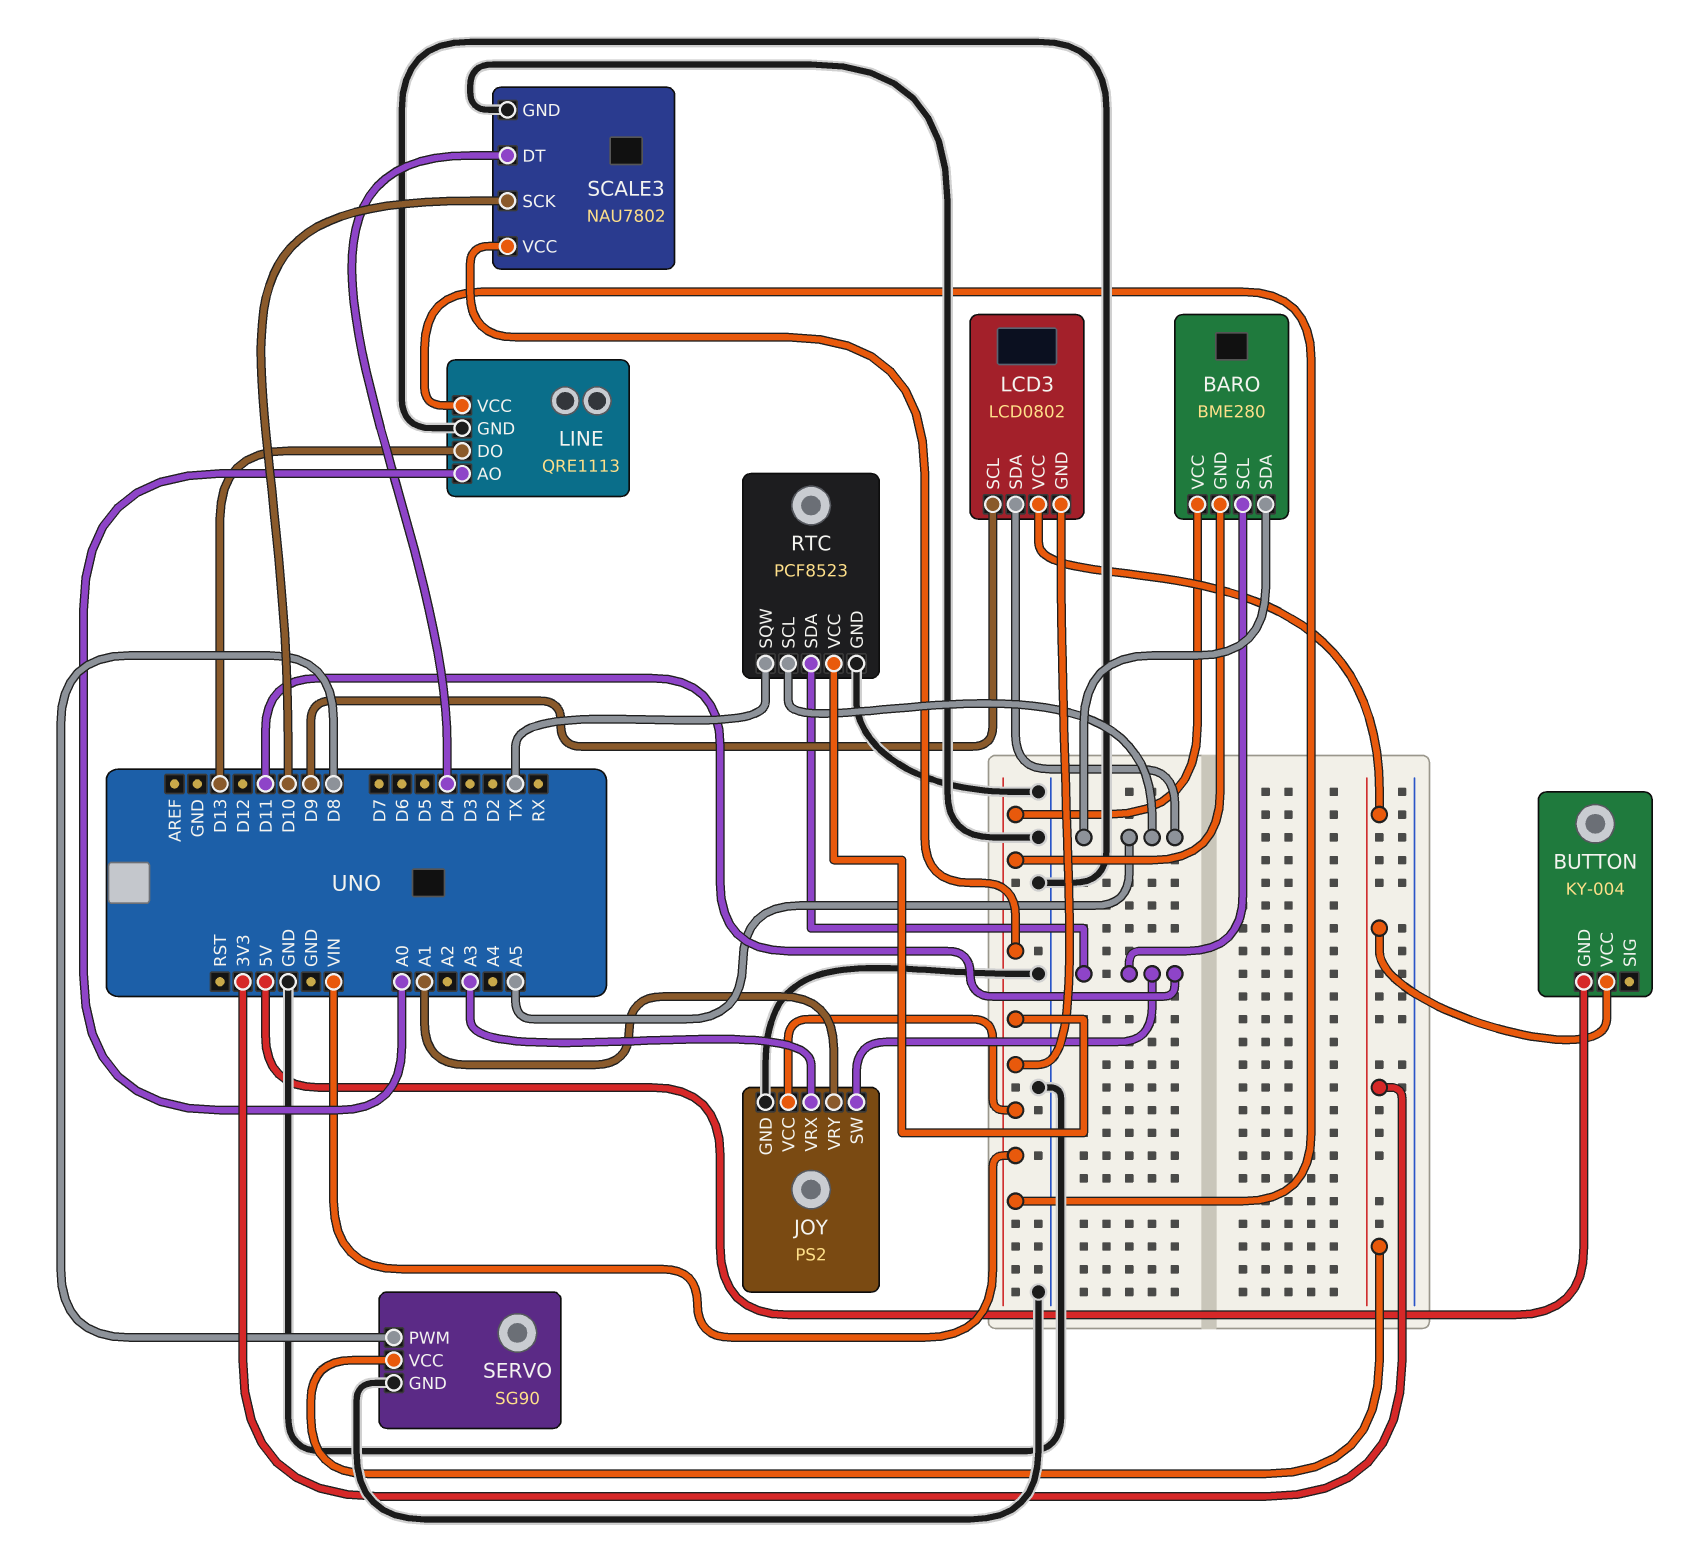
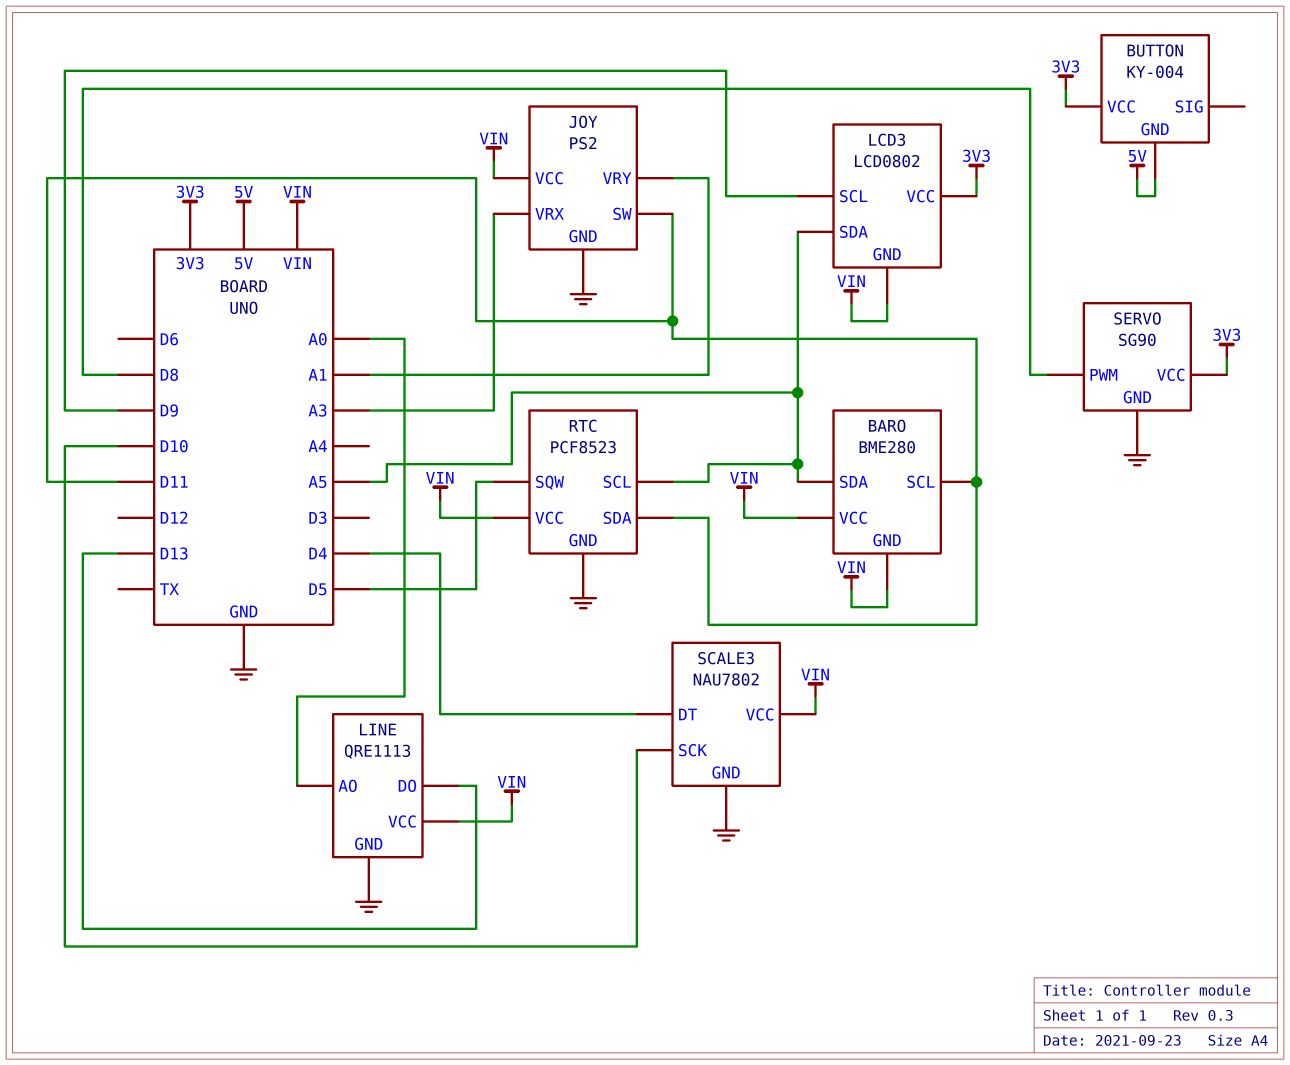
RTC pin SQW: TX -> D5

